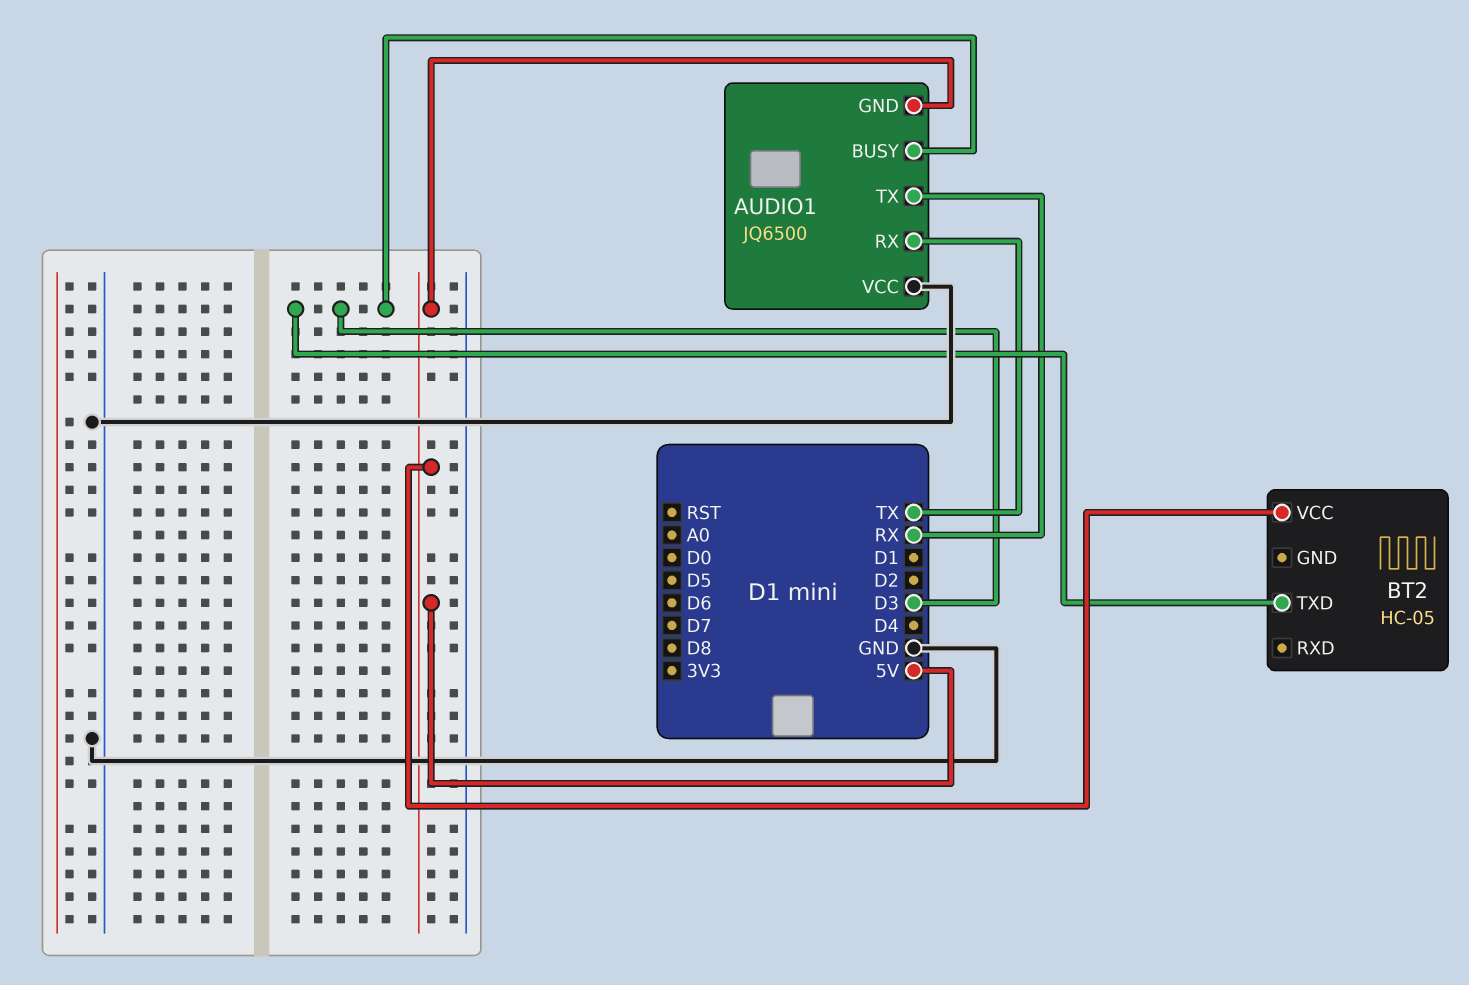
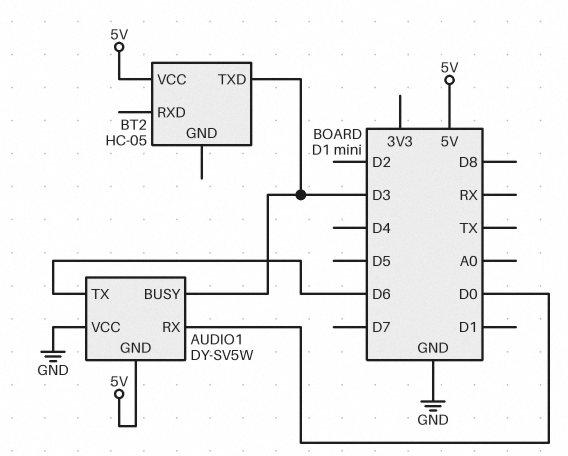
AUDIO1: JQ6500 -> DY-SV5W
AUDIO1 pin RX: TX -> D0
AUDIO1 pin TX: RX -> D6

